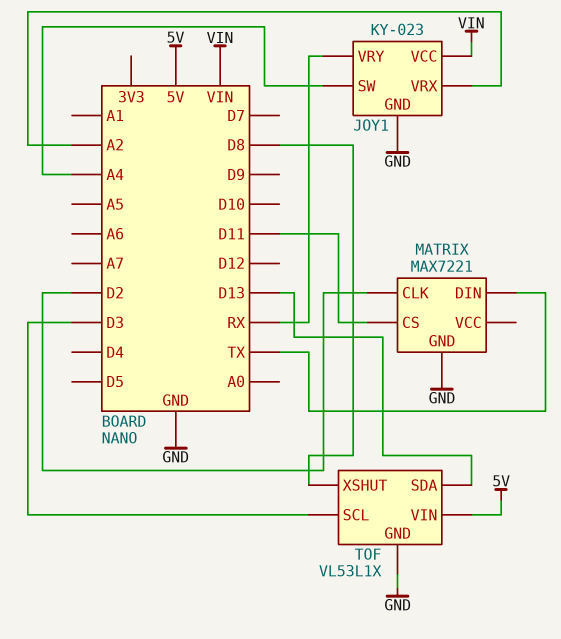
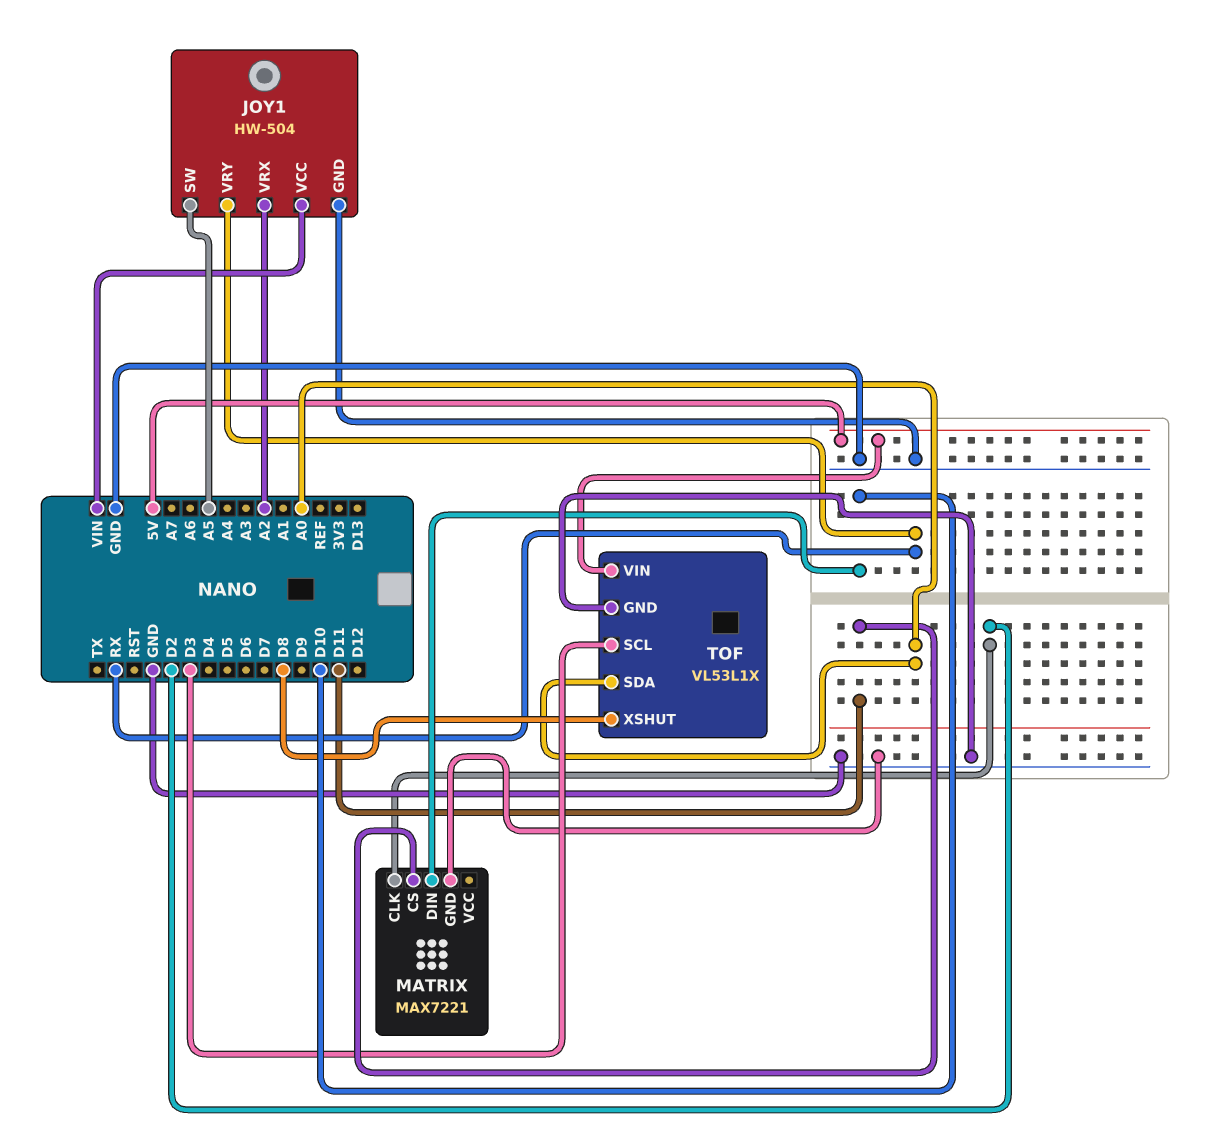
JOY1: KY-023 -> HW-504
JOY1 pin SW: A4 -> A5
MATRIX pin DIN: TX -> D10
TOF pin SDA: D13 -> A0

